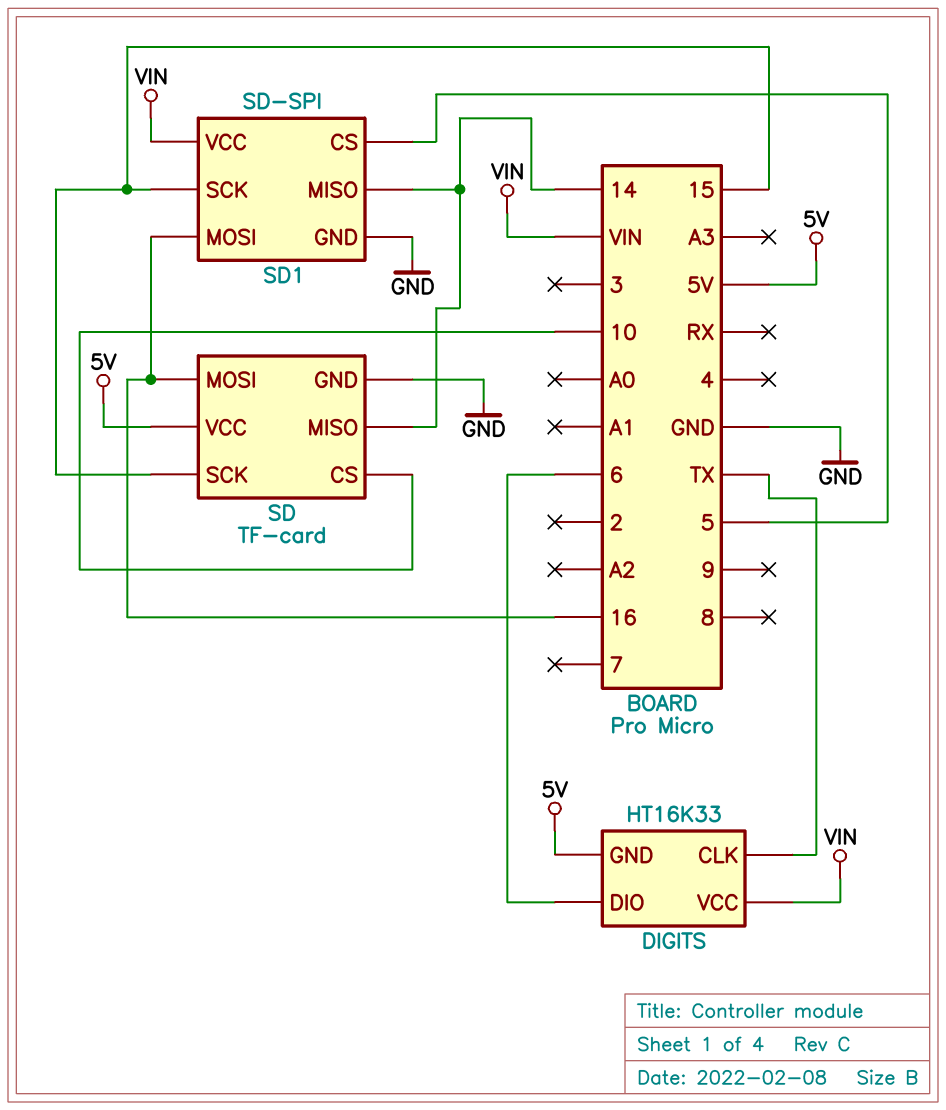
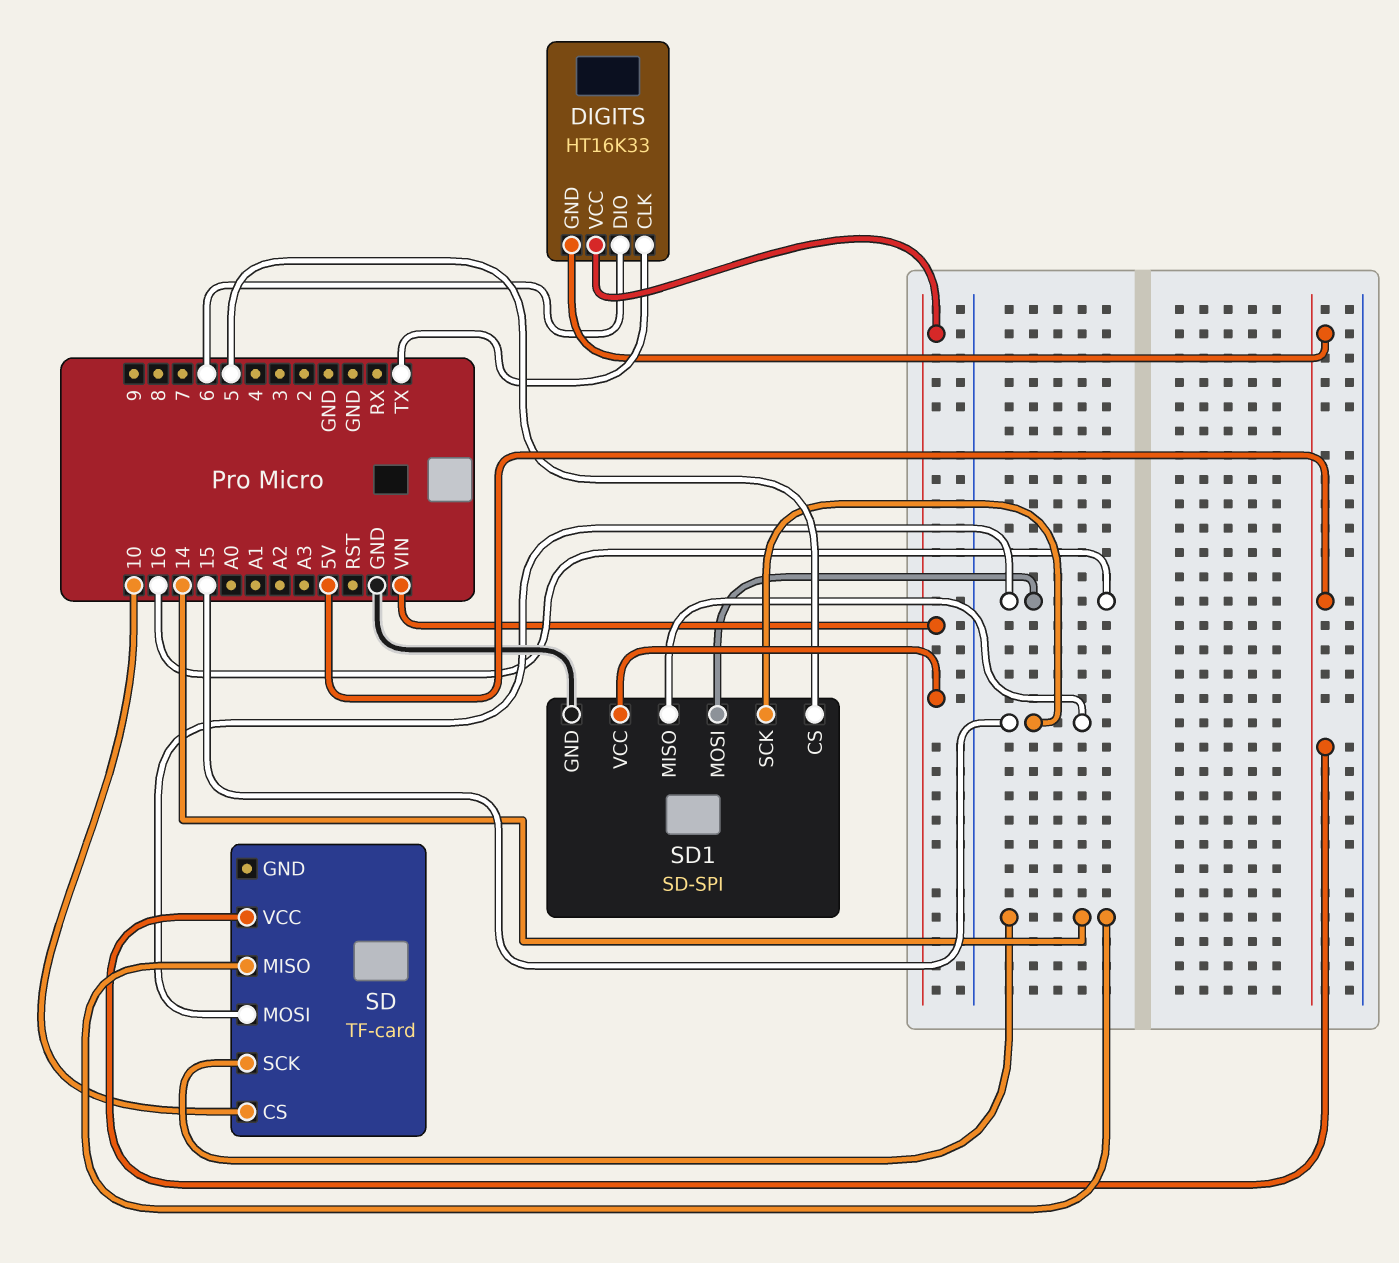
SD pin GND: GND -> none
SD pin SCK: 15 -> 14
SD1 pin MISO: 14 -> 15

